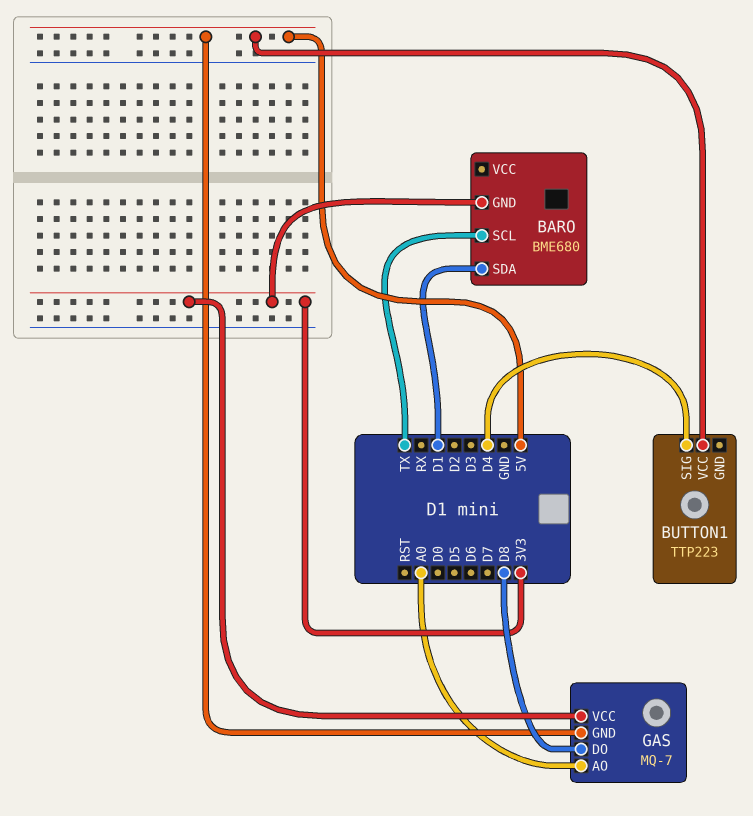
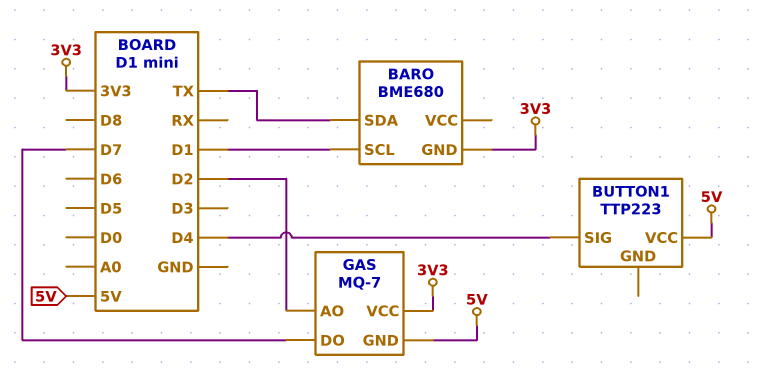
BARO pin SCL: TX -> D1
BARO pin SDA: D1 -> TX
GAS pin AO: A0 -> D2
GAS pin DO: D8 -> D7

